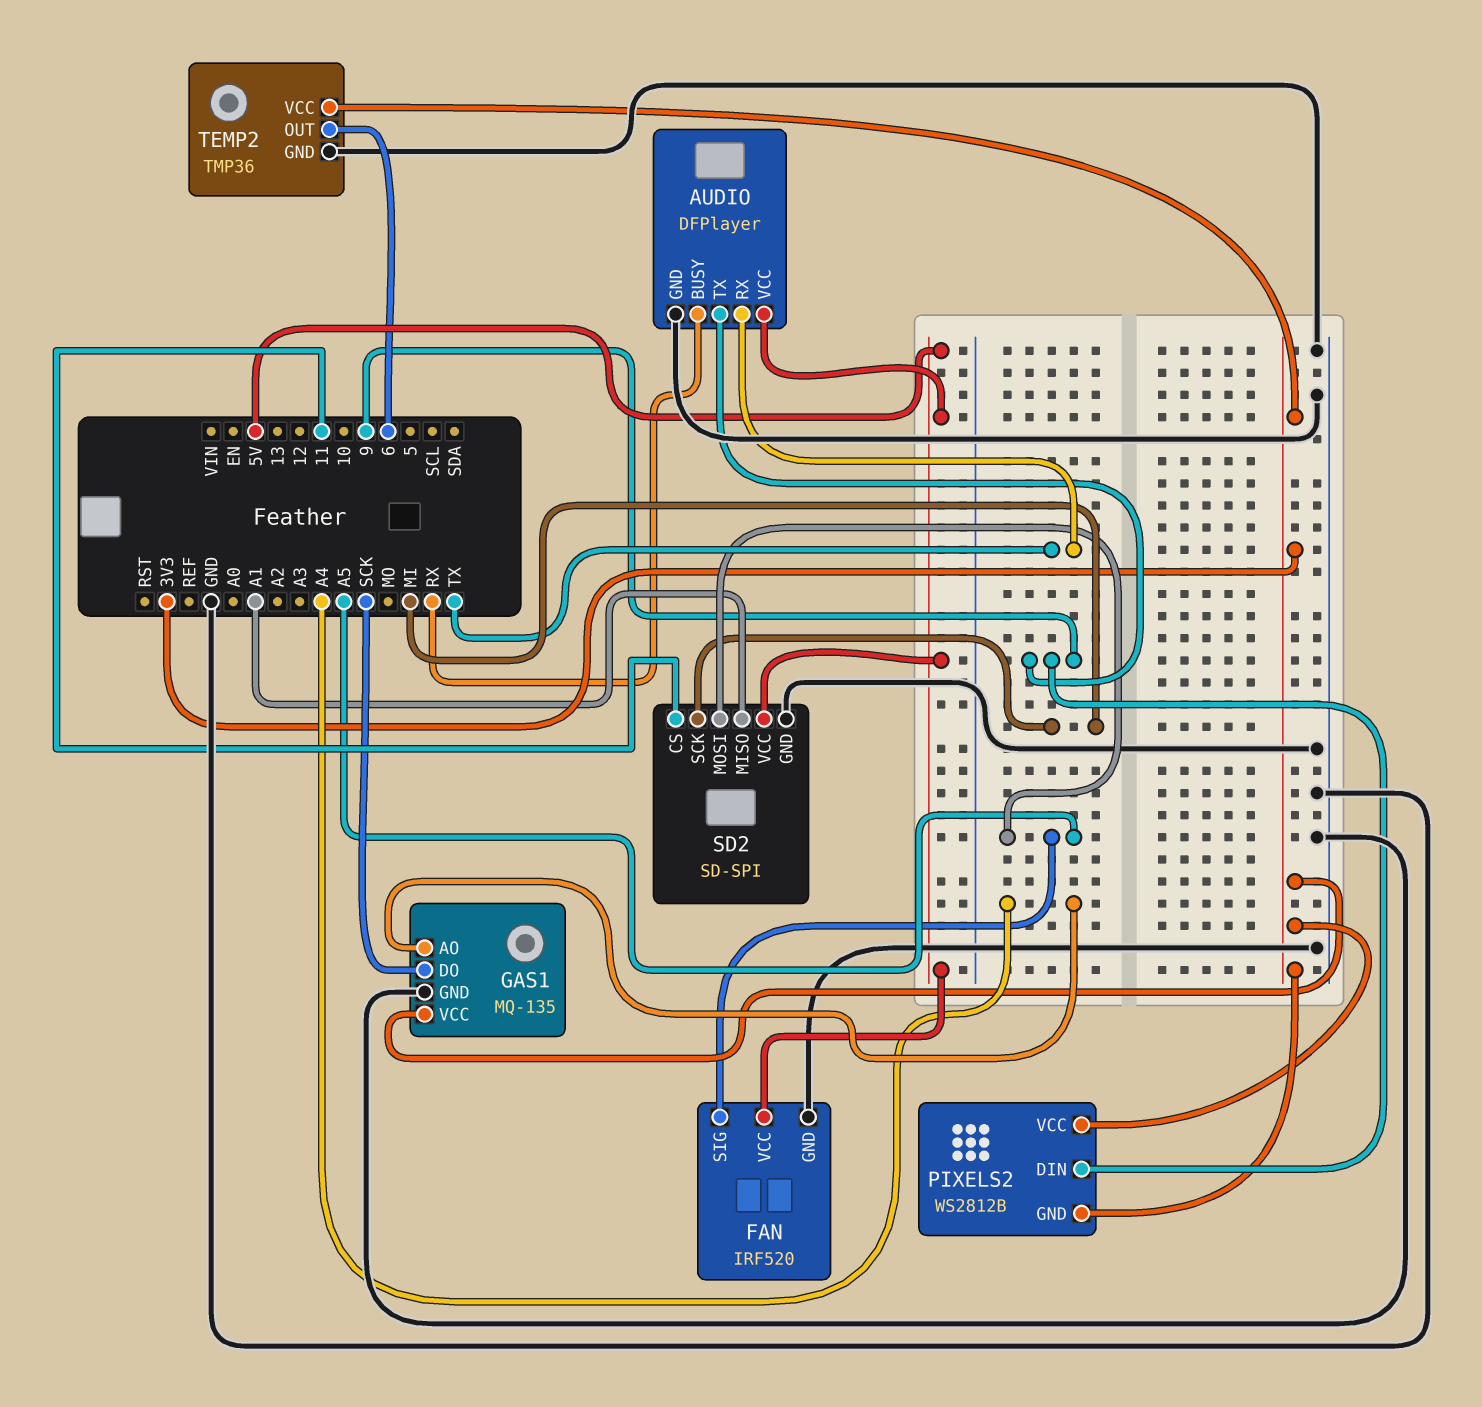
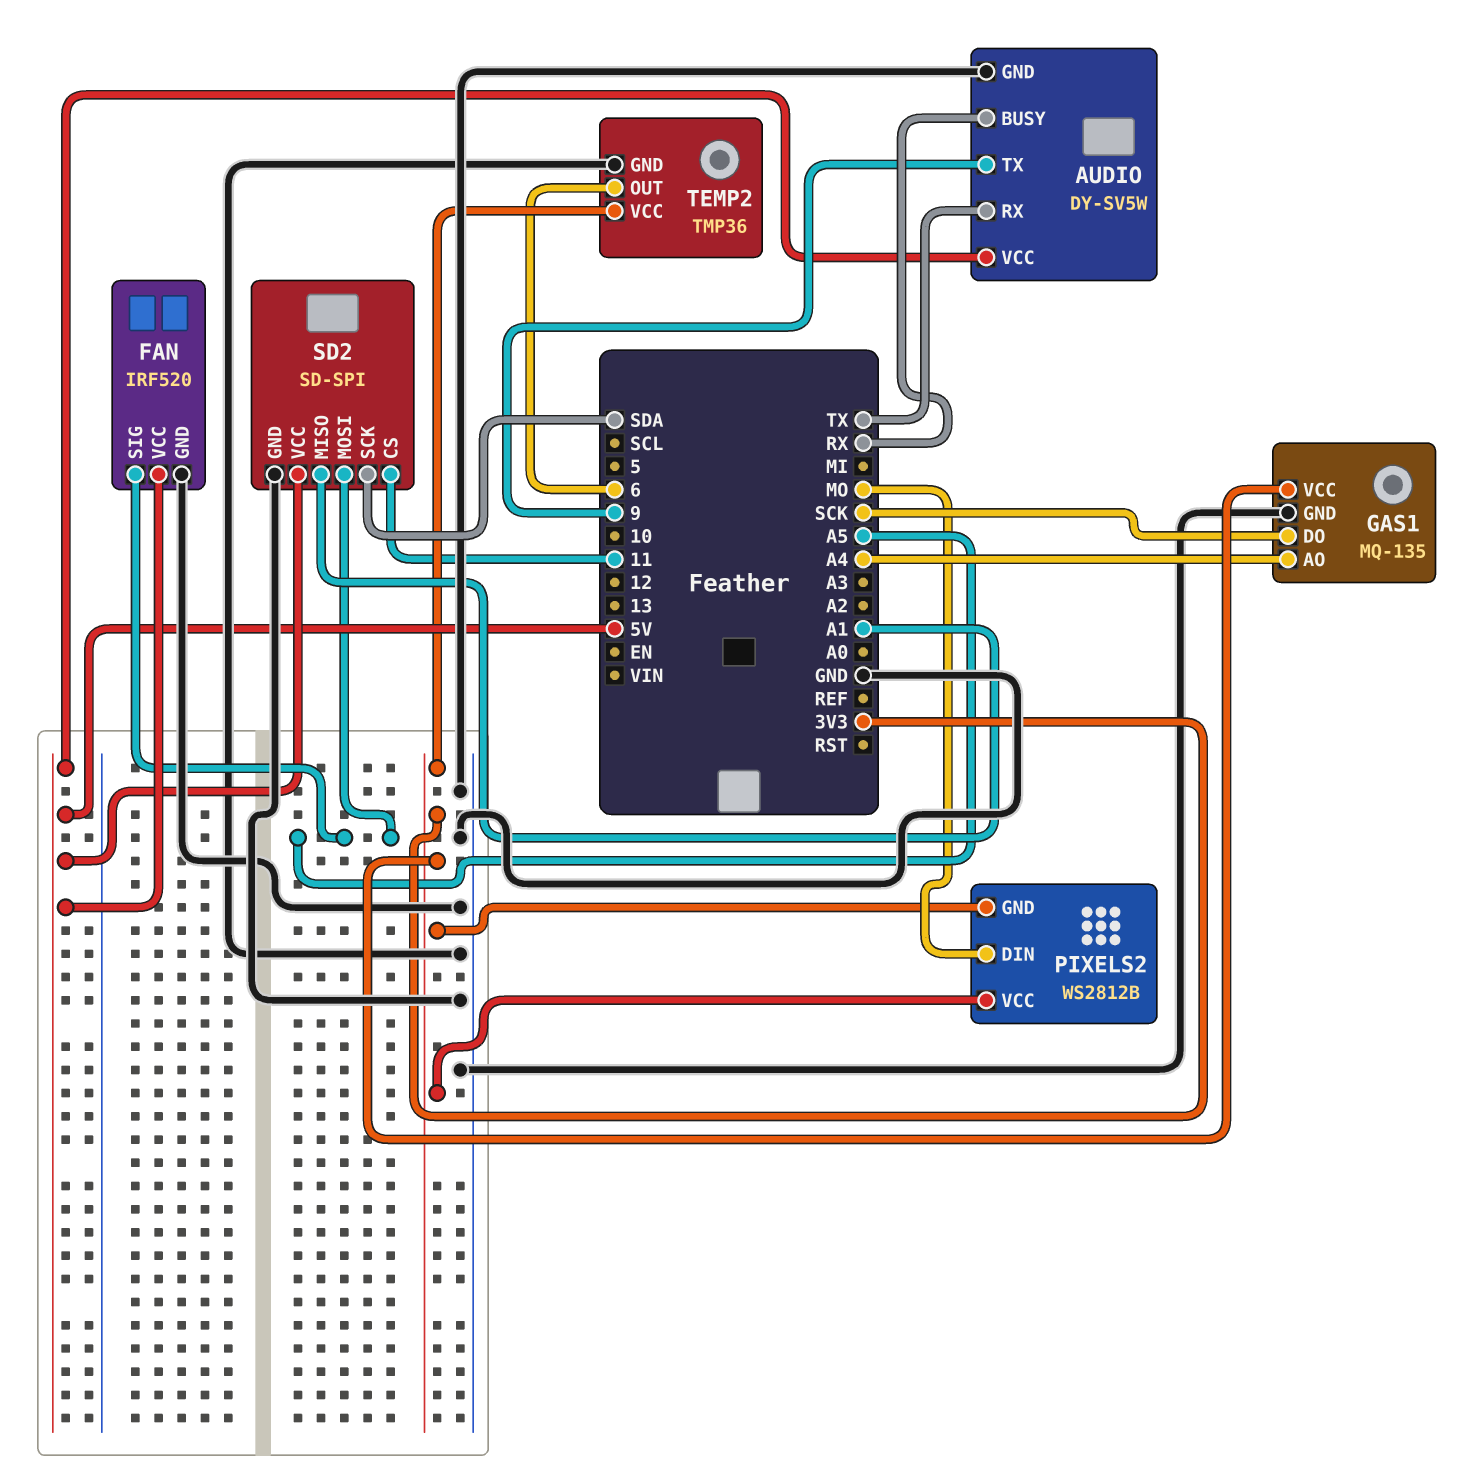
AUDIO: DFPlayer -> DY-SV5W
PIXELS2 pin DIN: 9 -> MO
SD2 pin SCK: MI -> SDA

